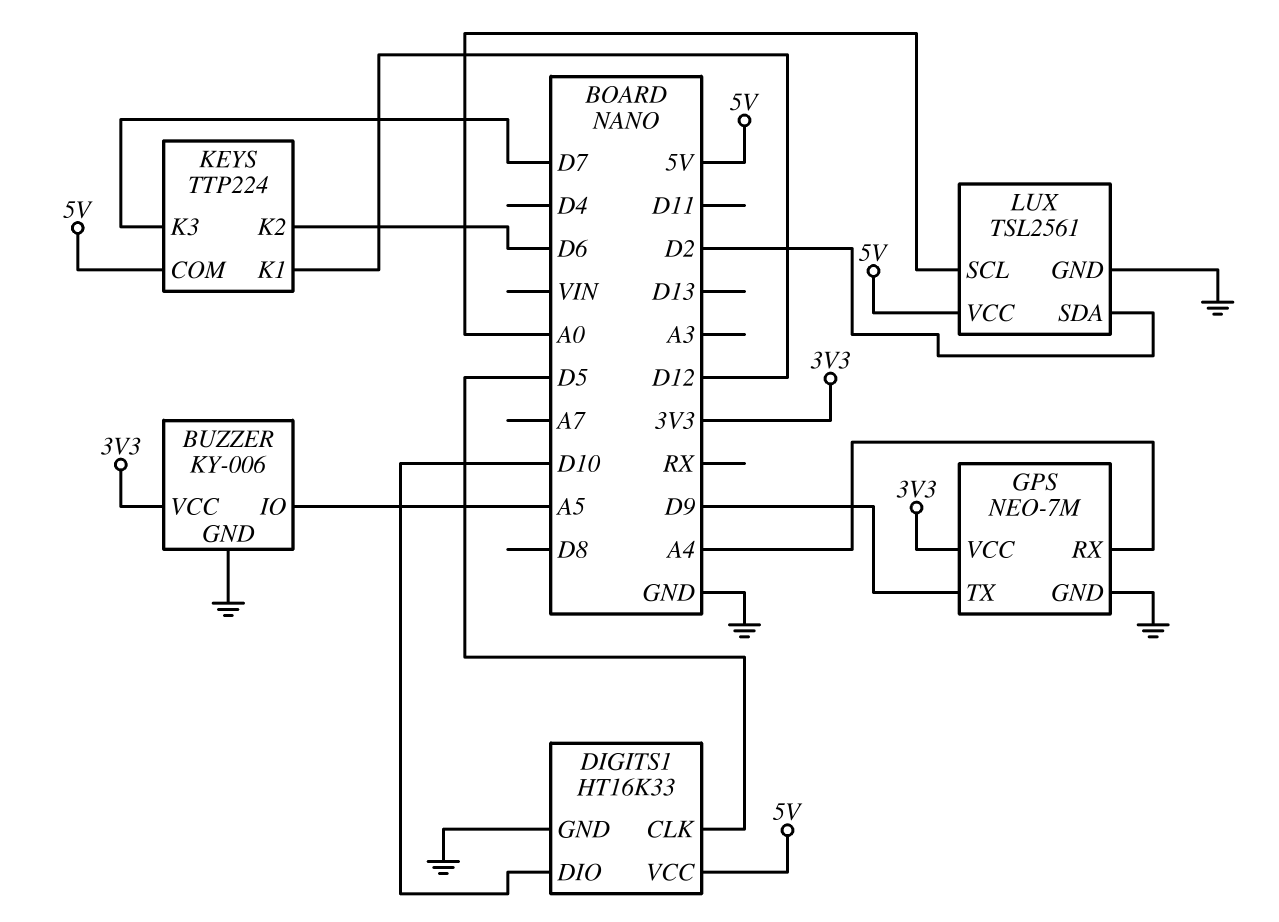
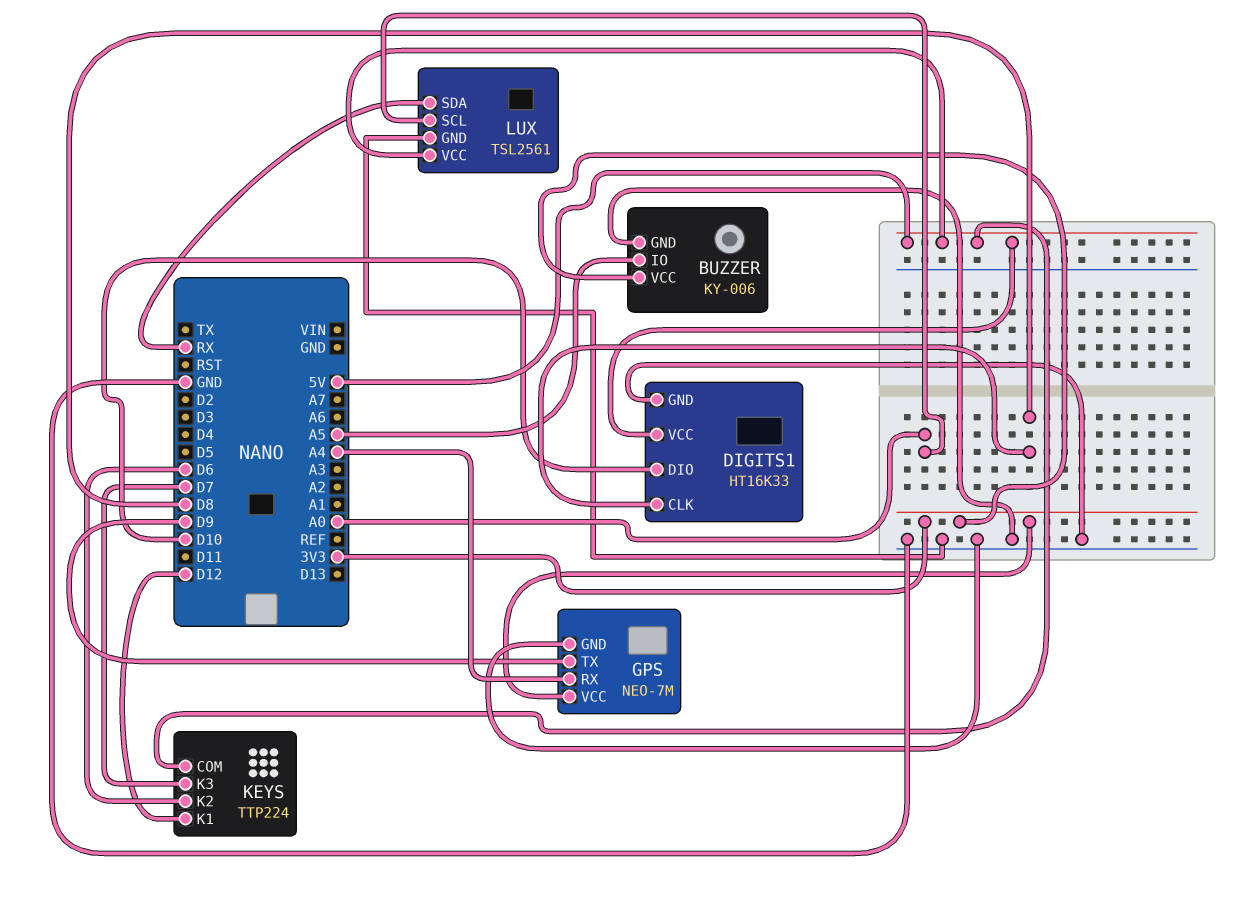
DIGITS1 pin CLK: D5 -> D8
LUX pin SDA: D2 -> RX

